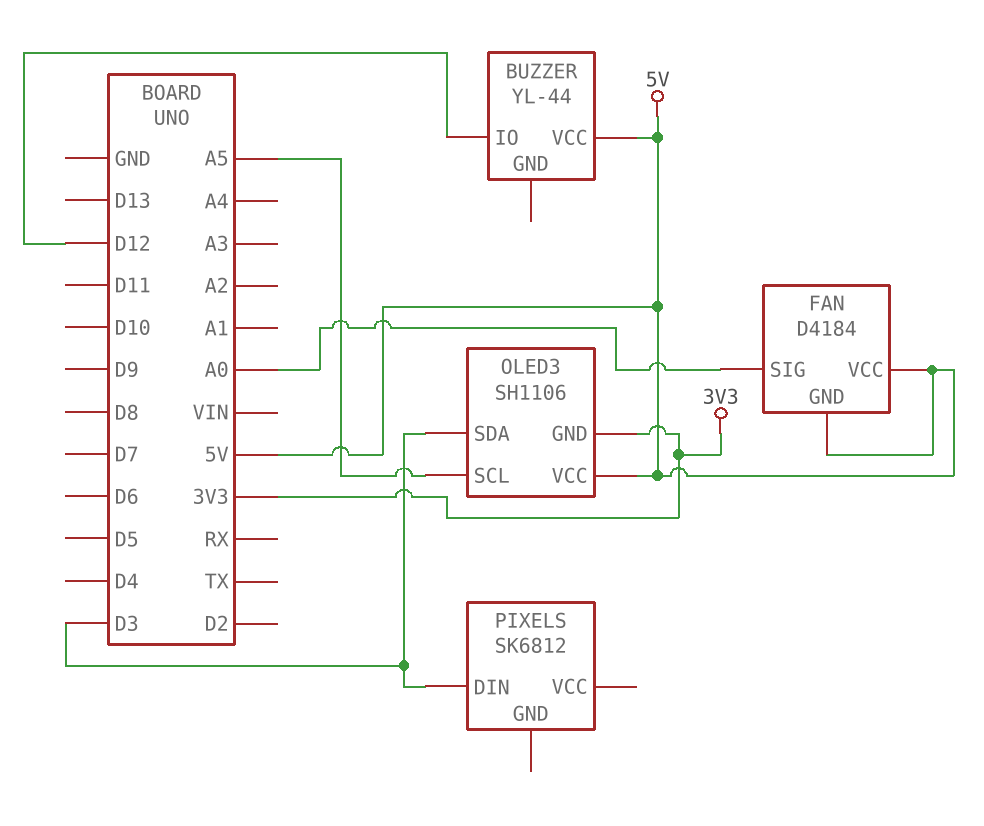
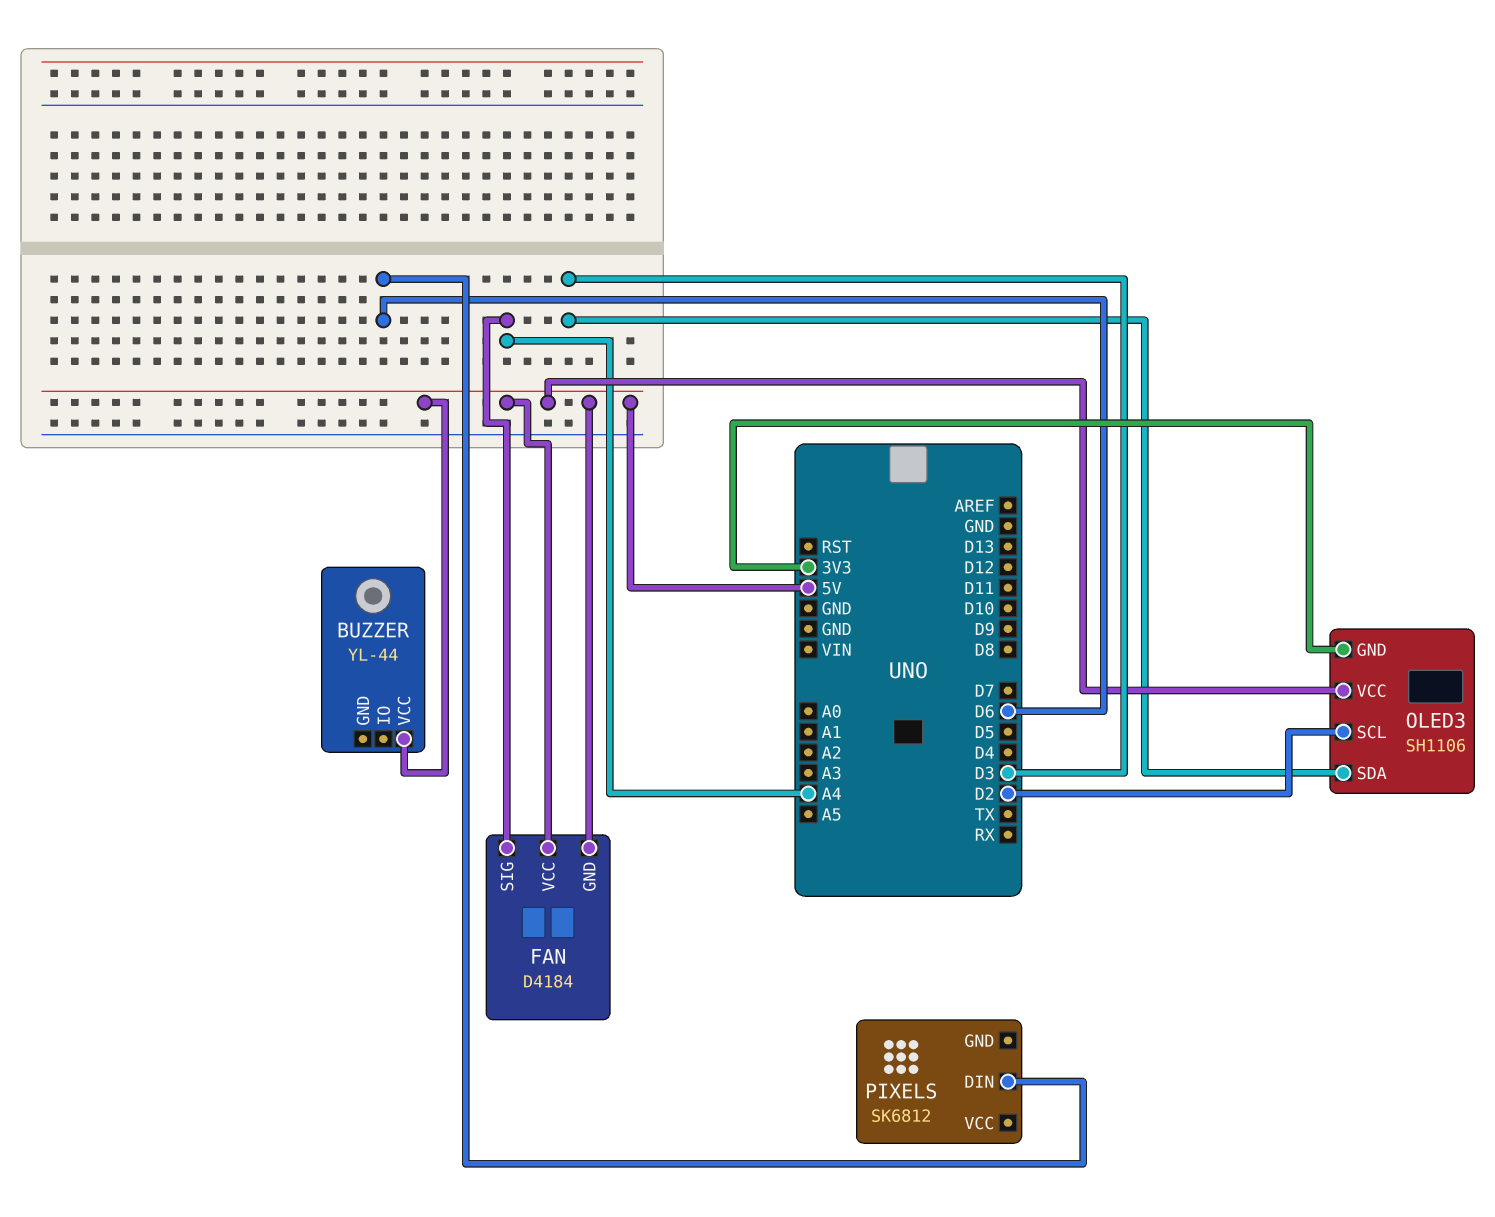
BUZZER pin IO: D12 -> none
FAN pin SIG: A0 -> A4
OLED3 pin SCL: A5 -> D2
PIXELS pin DIN: D3 -> D6

